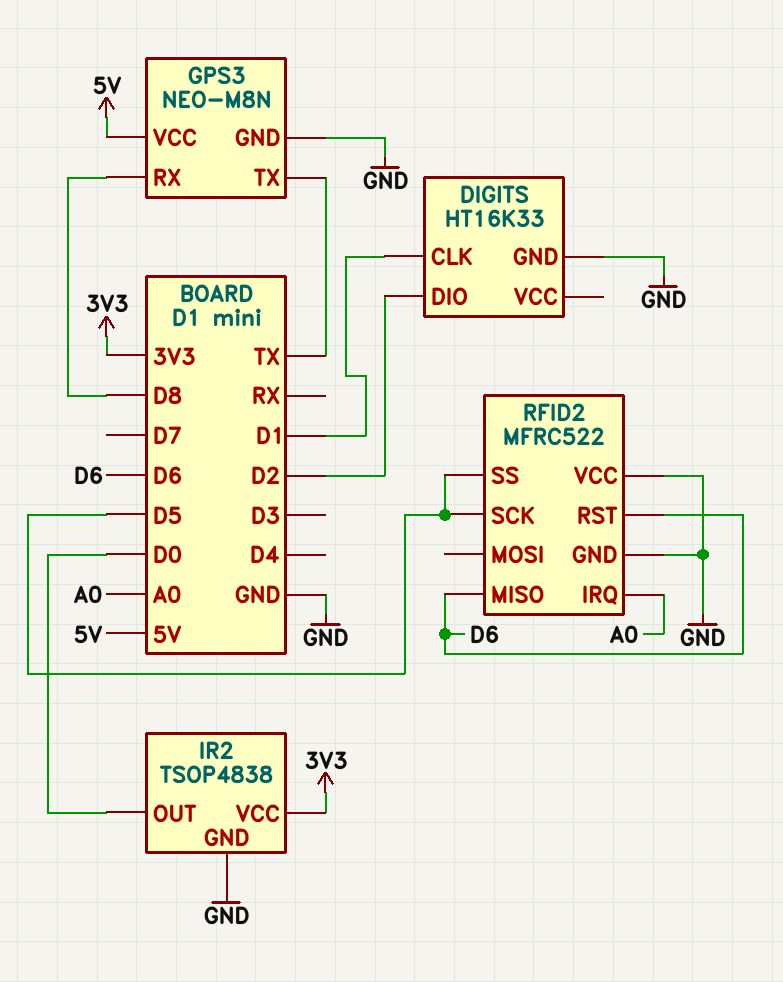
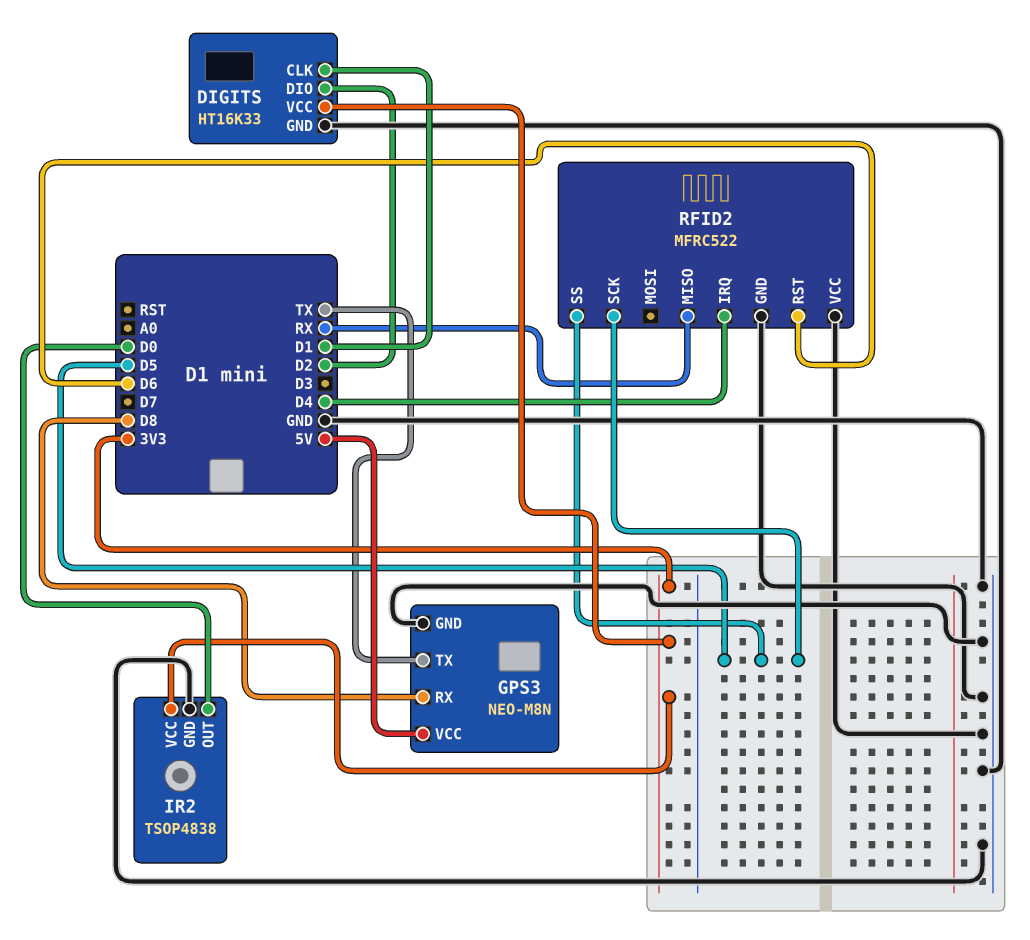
DIGITS pin VCC: none -> 3V3
RFID2 pin IRQ: A0 -> D4
RFID2 pin MISO: D6 -> RX

